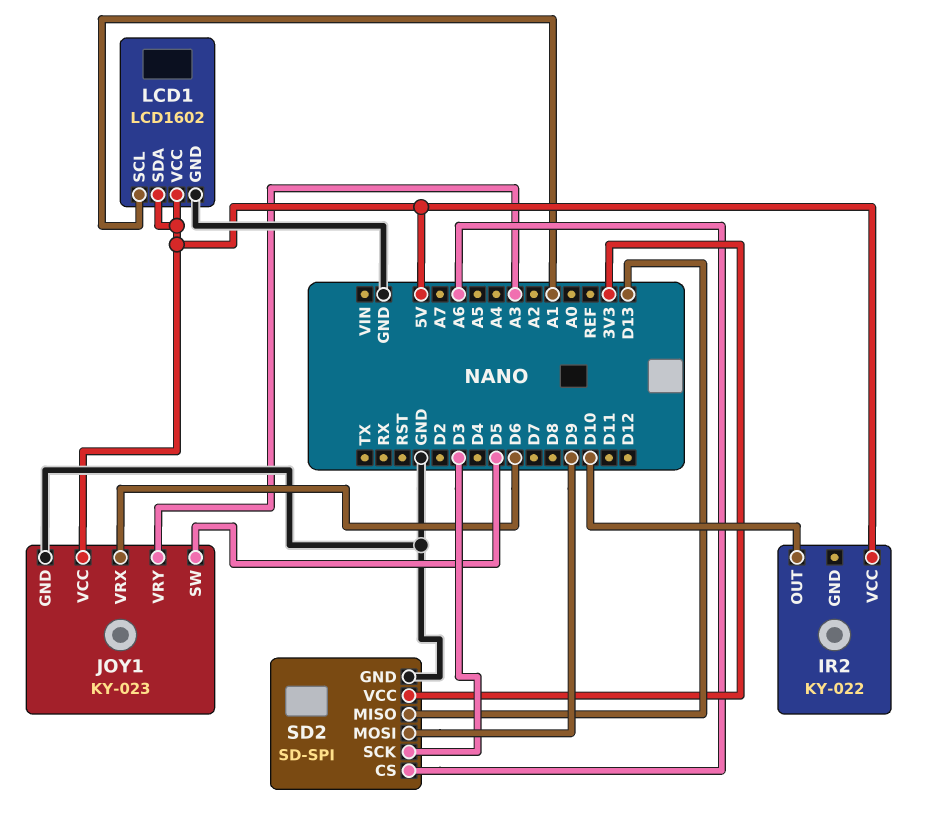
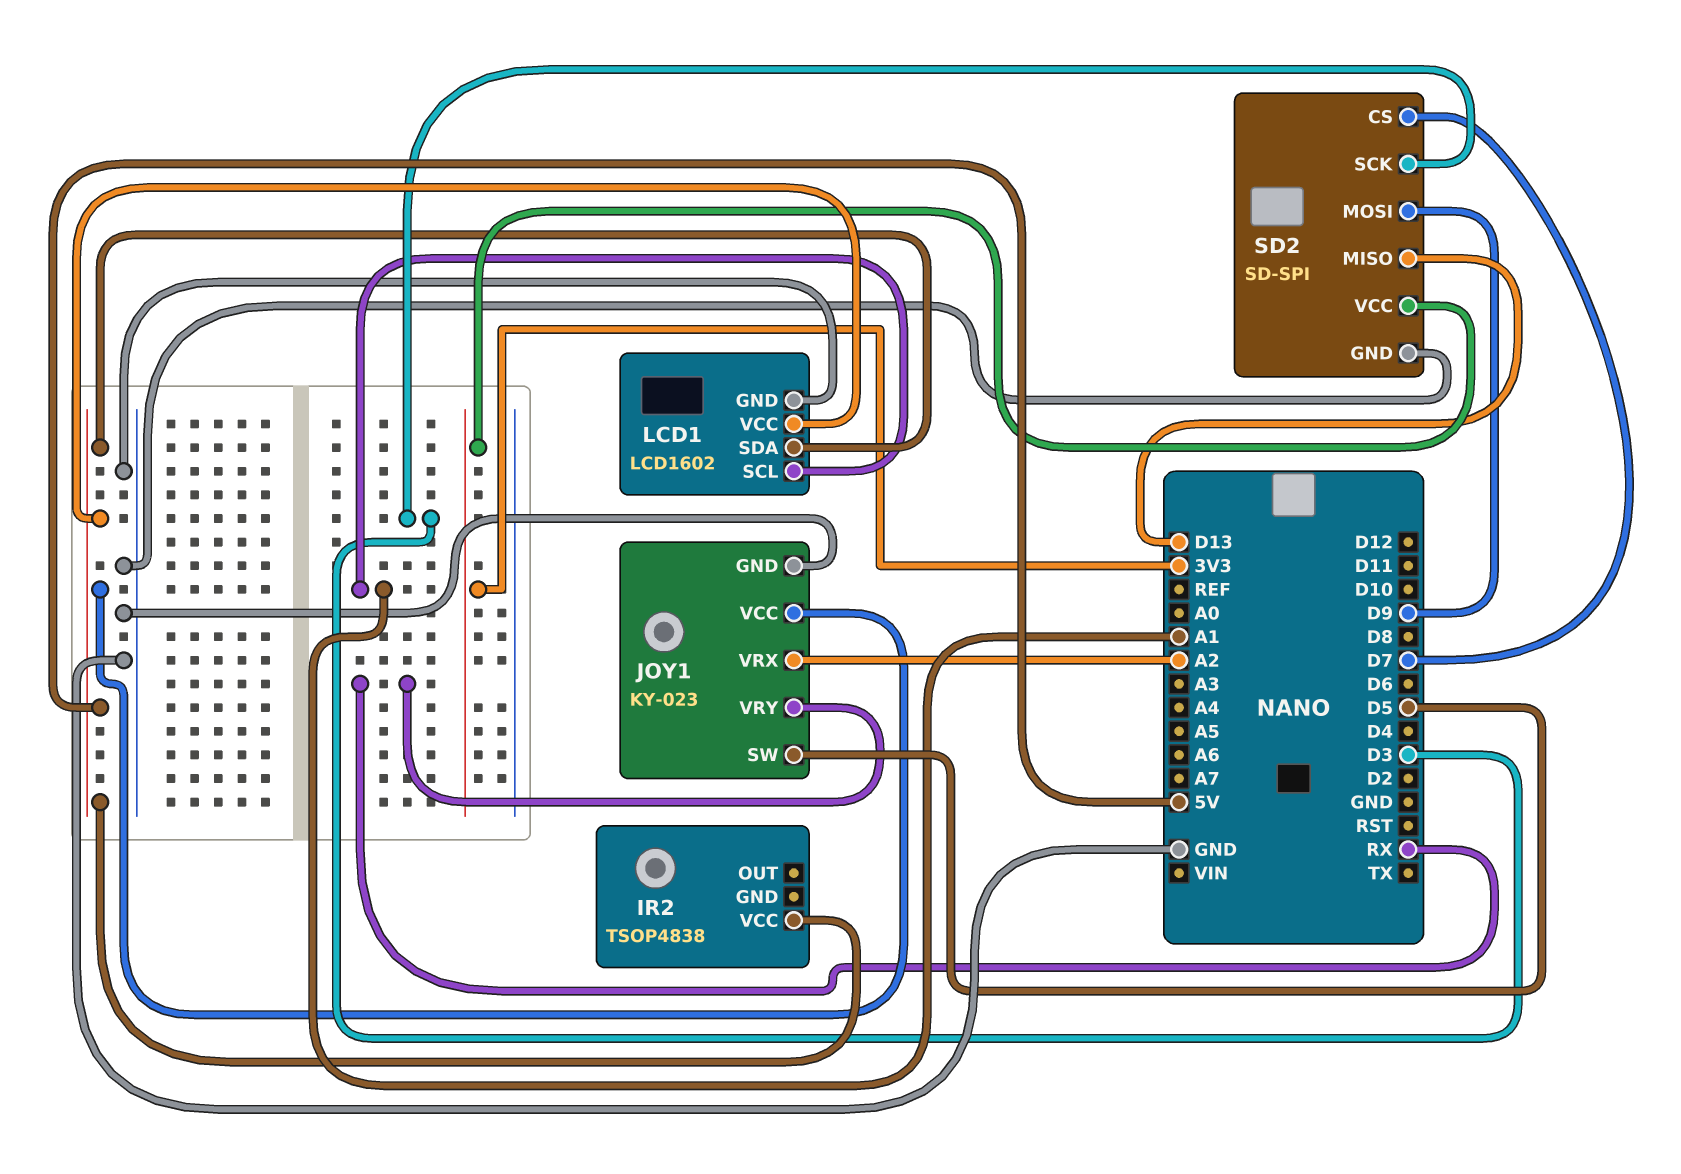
IR2: KY-022 -> TSOP4838
IR2 pin OUT: D10 -> none
JOY1 pin VRX: D6 -> A2
JOY1 pin VRY: A3 -> RX
SD2 pin CS: A6 -> D7

